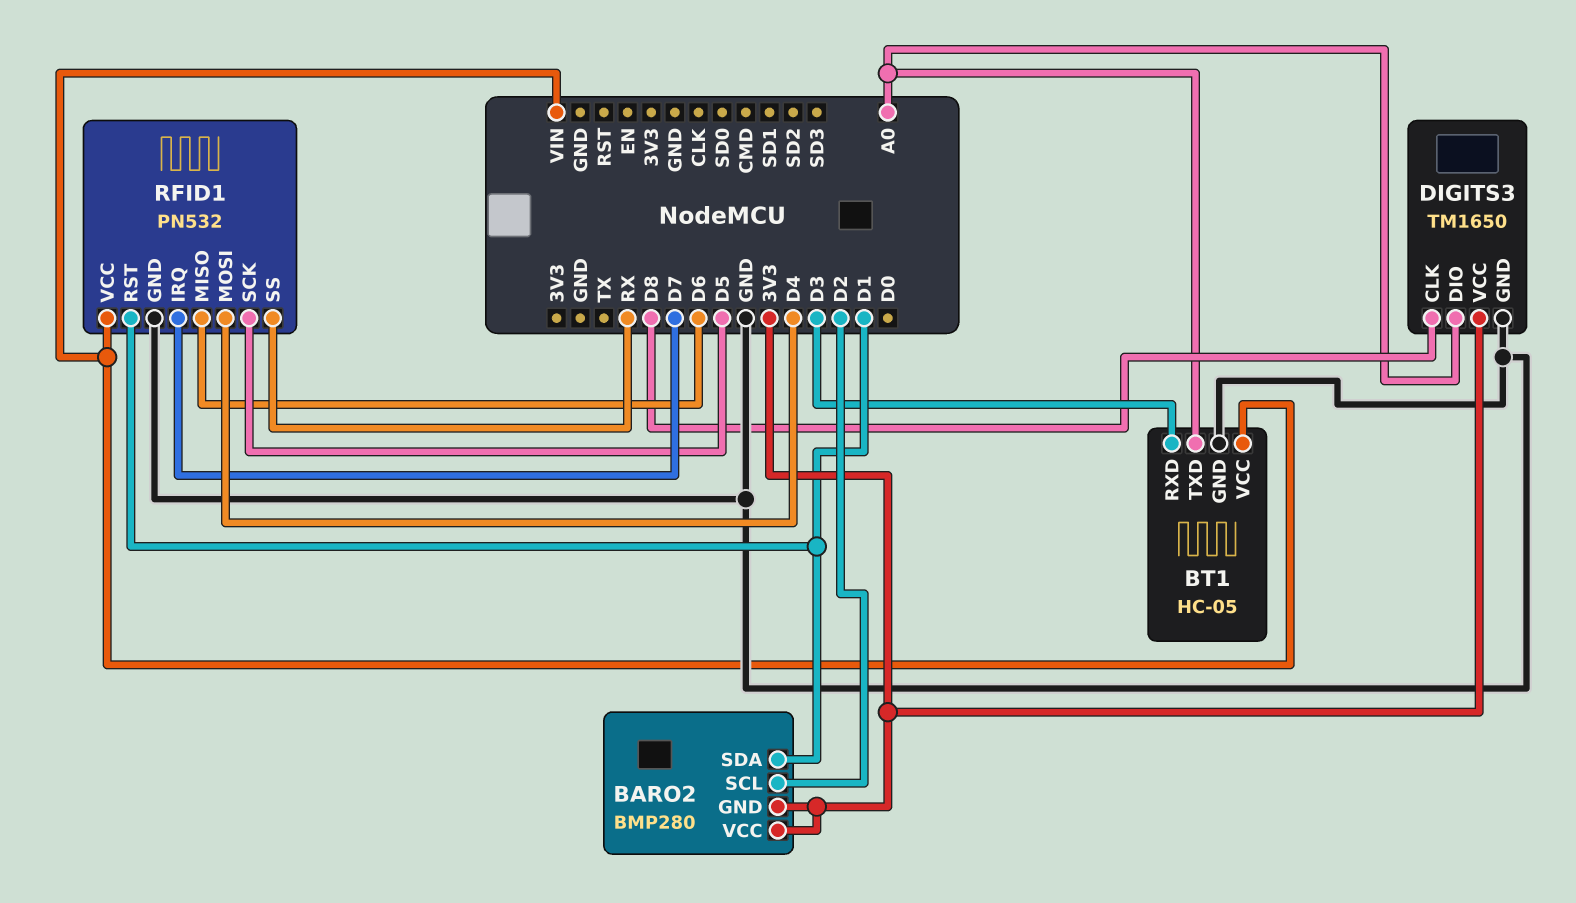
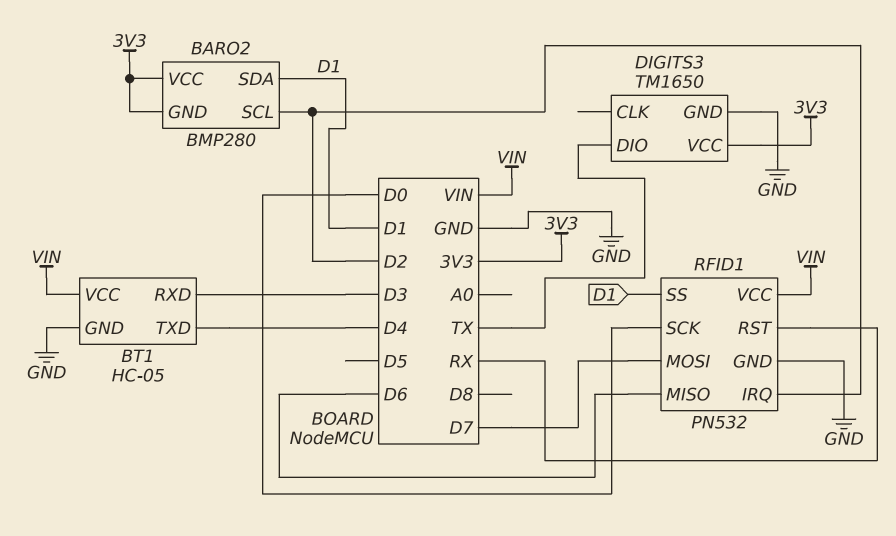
BT1 pin TXD: A0 -> D4
DIGITS3 pin CLK: D8 -> none
DIGITS3 pin DIO: A0 -> TX
RFID1 pin IRQ: D7 -> D2
RFID1 pin MOSI: D4 -> D7
RFID1 pin RST: D1 -> RX
RFID1 pin SCK: D5 -> D0
RFID1 pin SS: RX -> D1

